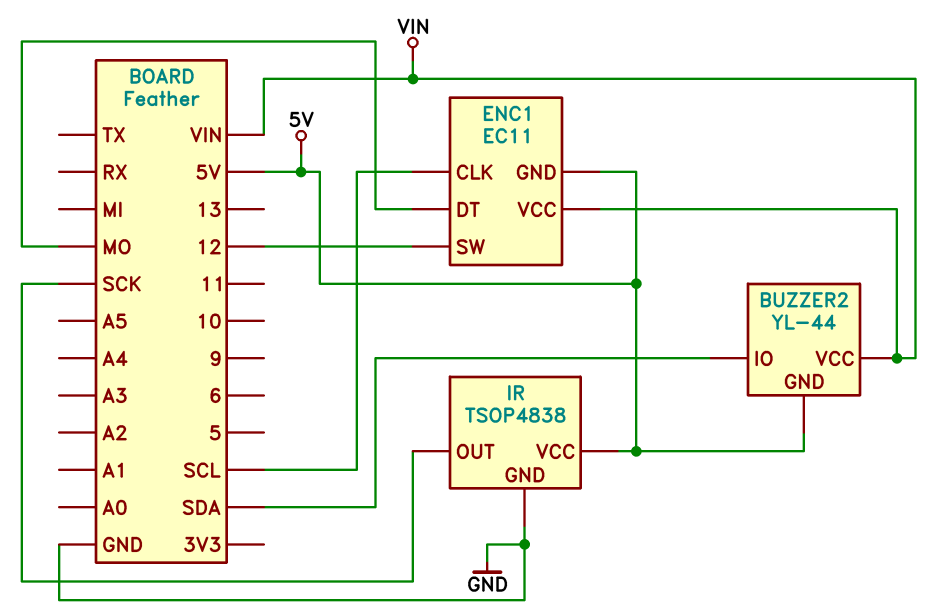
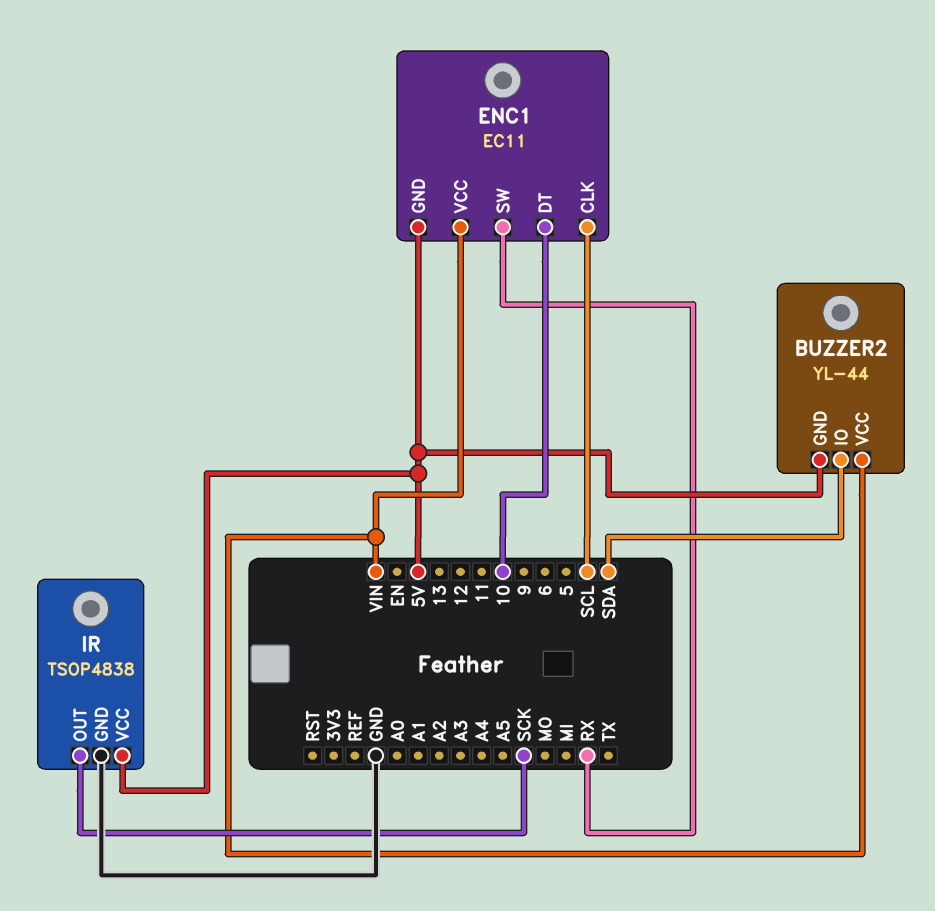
ENC1 pin DT: MO -> 10
ENC1 pin SW: 12 -> RX

